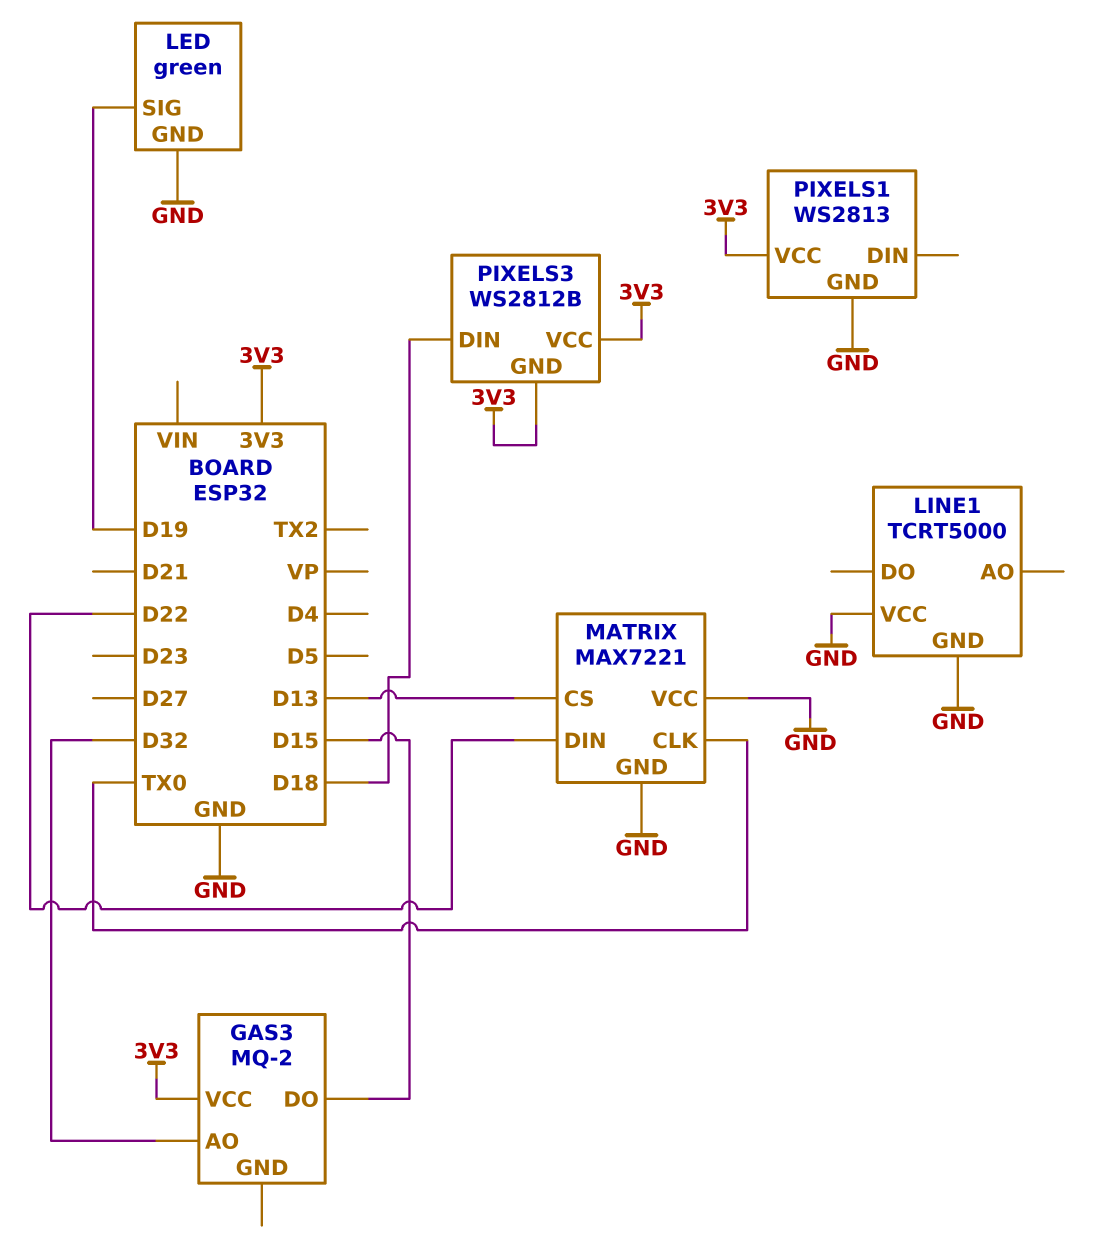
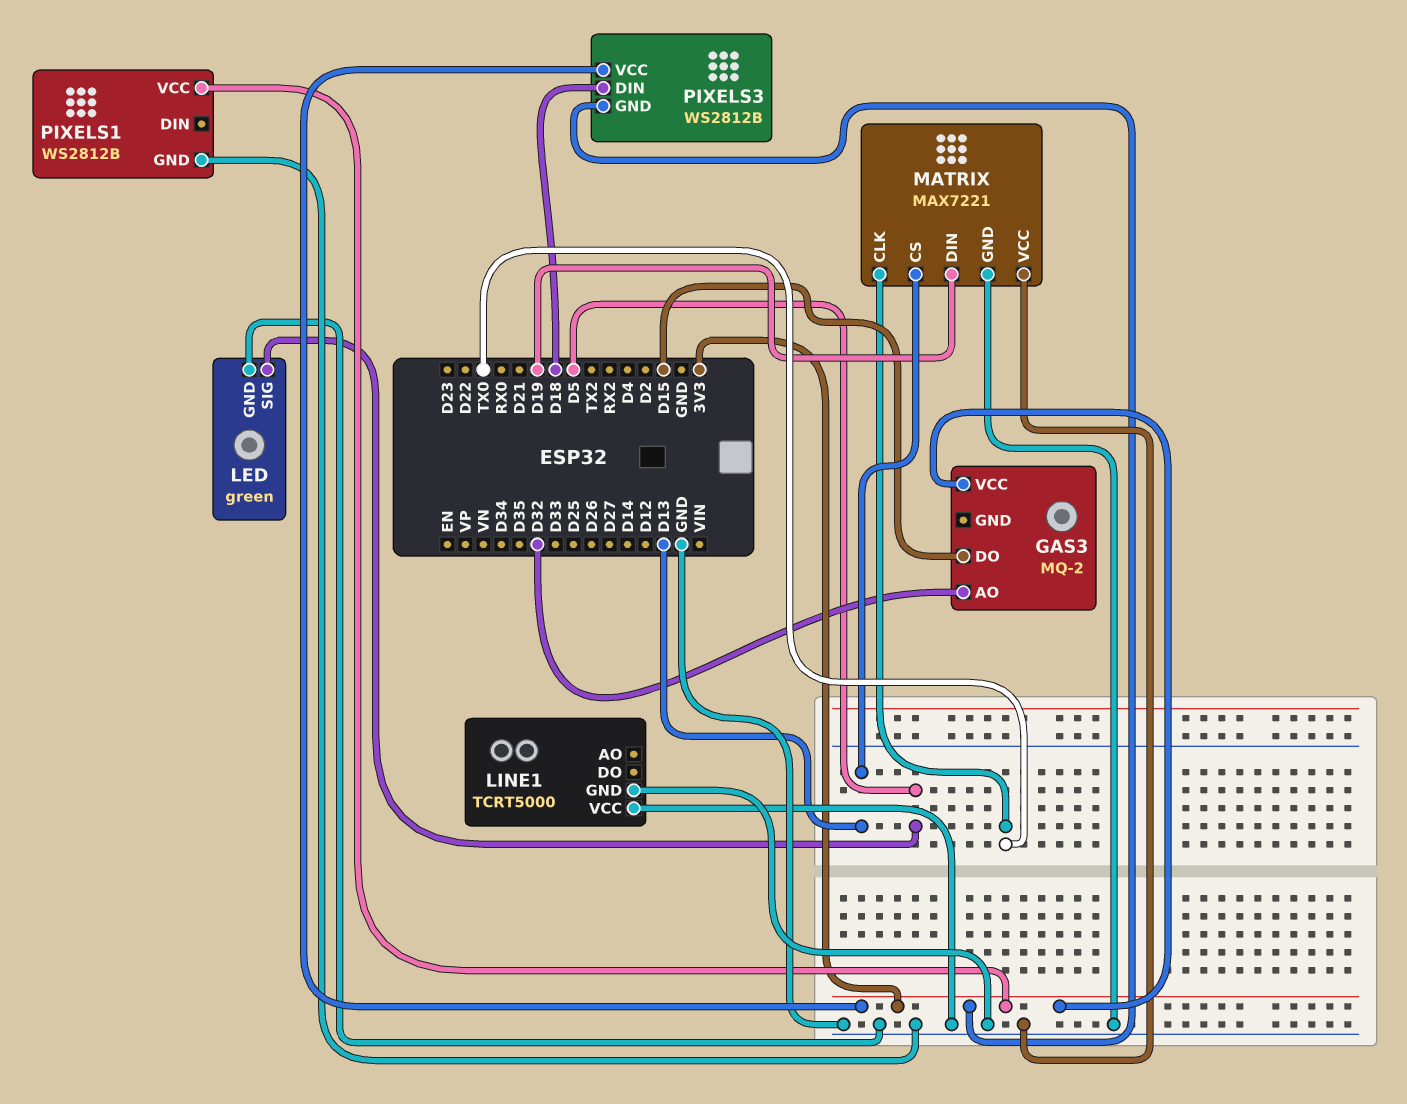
LED pin SIG: D19 -> D5
MATRIX pin DIN: D22 -> D19
PIXELS1: WS2813 -> WS2812B

